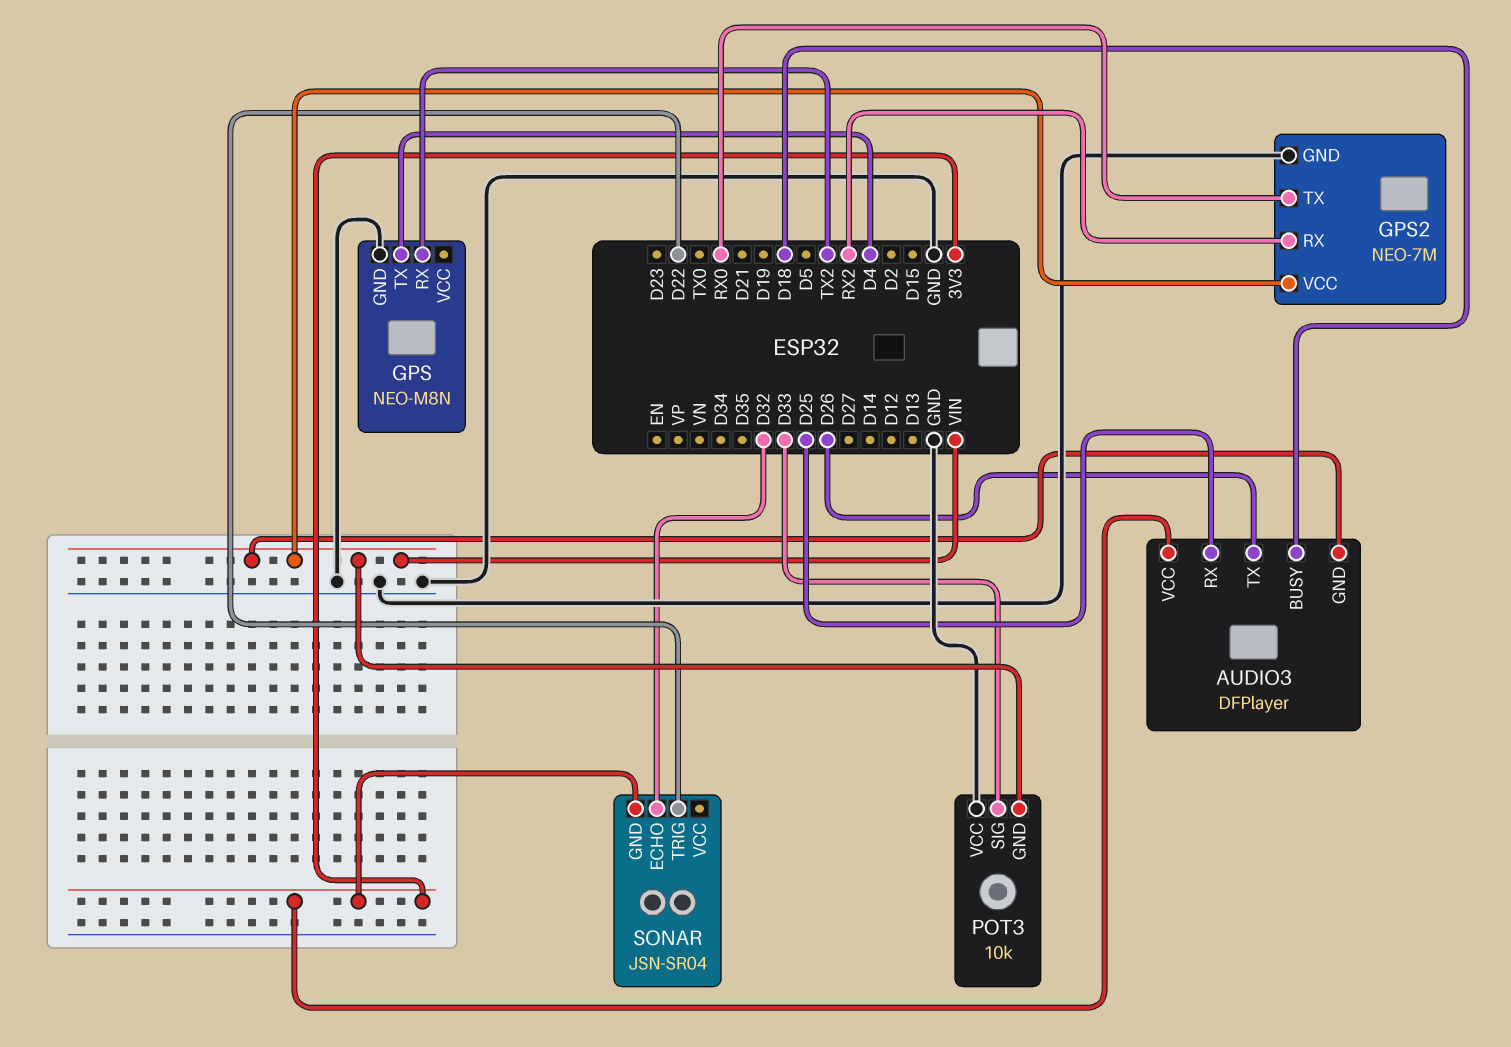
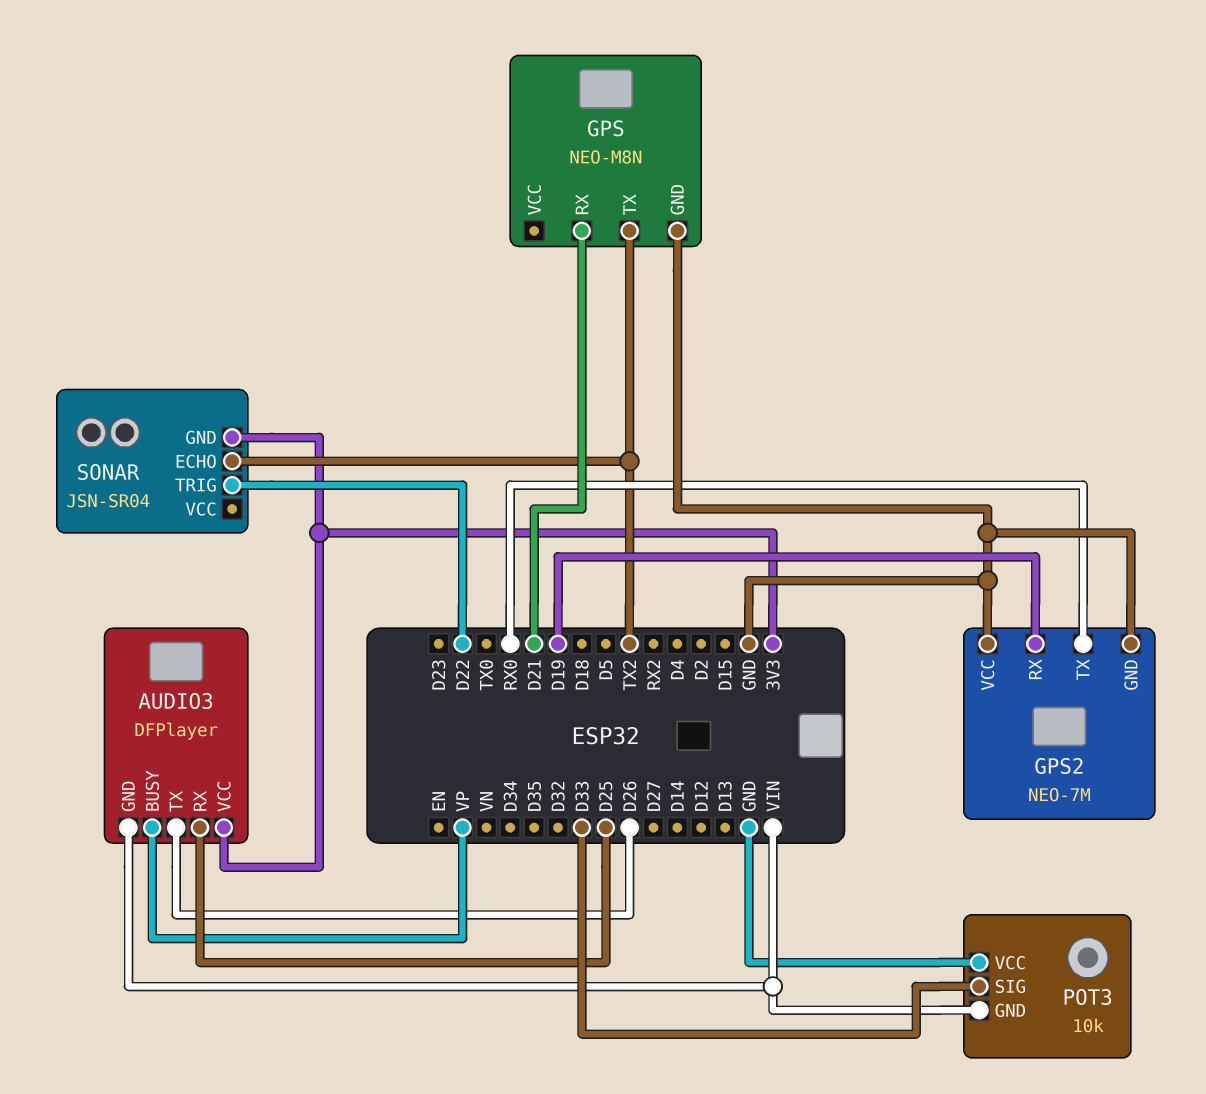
AUDIO3 pin BUSY: D18 -> VP
GPS pin RX: TX2 -> D21
GPS pin TX: D4 -> TX2
GPS2 pin RX: RX2 -> D19
GPS2 pin VCC: VIN -> GND
SONAR pin ECHO: D32 -> TX2

